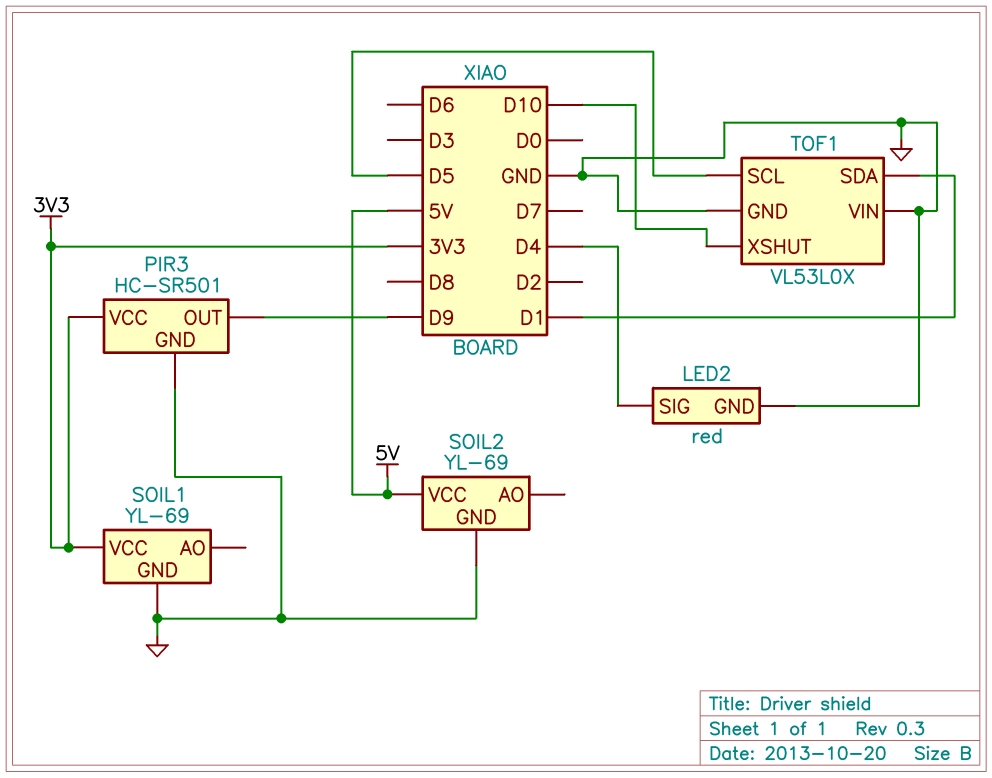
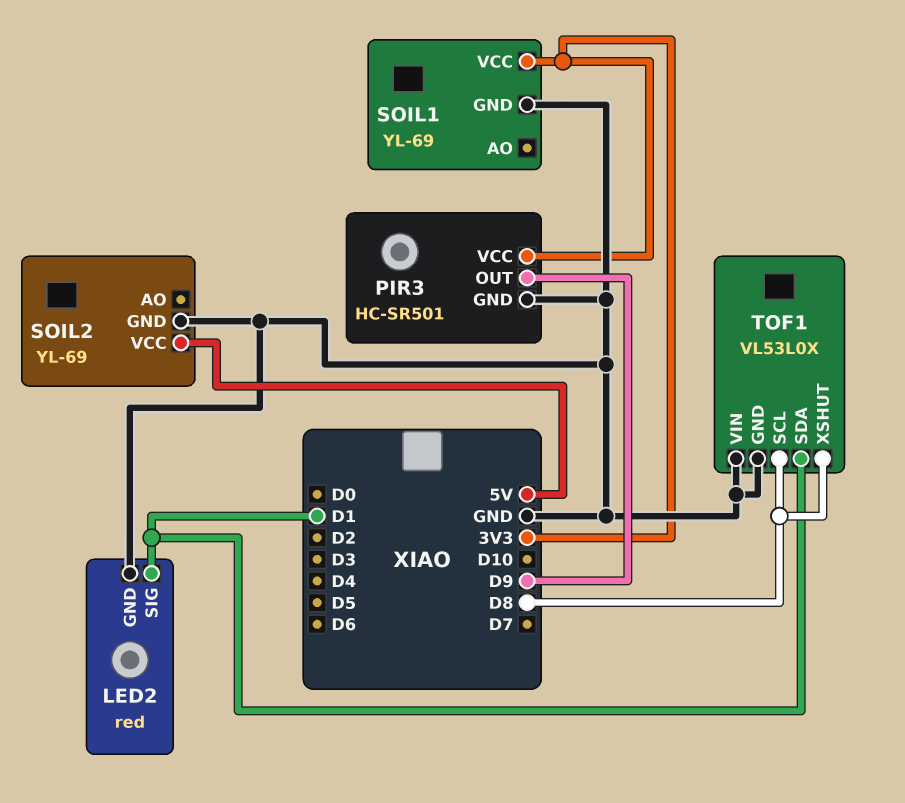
LED2 pin SIG: D4 -> D1
TOF1 pin SCL: D5 -> D8
TOF1 pin XSHUT: D10 -> D8

